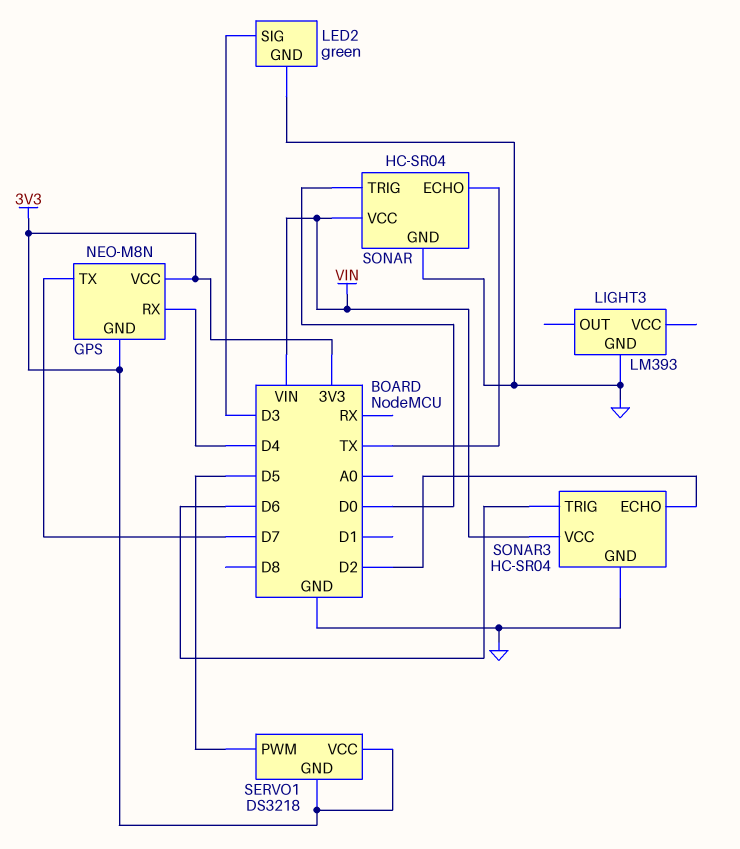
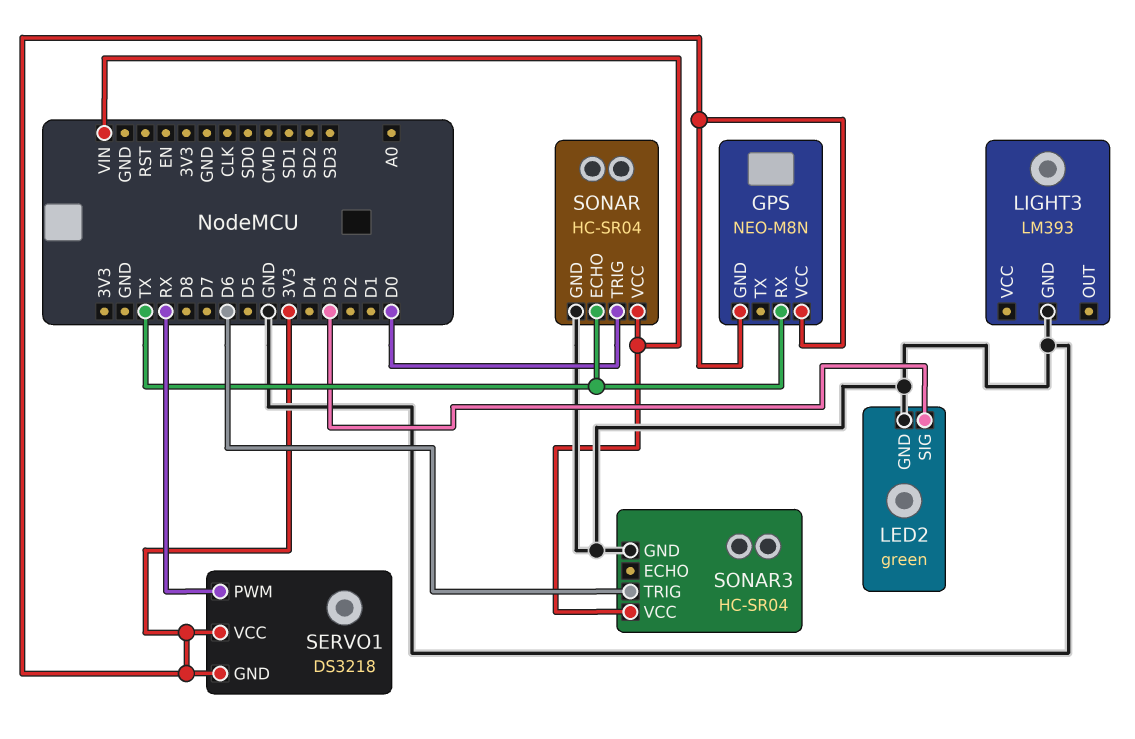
GPS pin RX: D4 -> TX
GPS pin TX: D7 -> none
SERVO1 pin PWM: D5 -> RX
SONAR3 pin ECHO: D2 -> none

